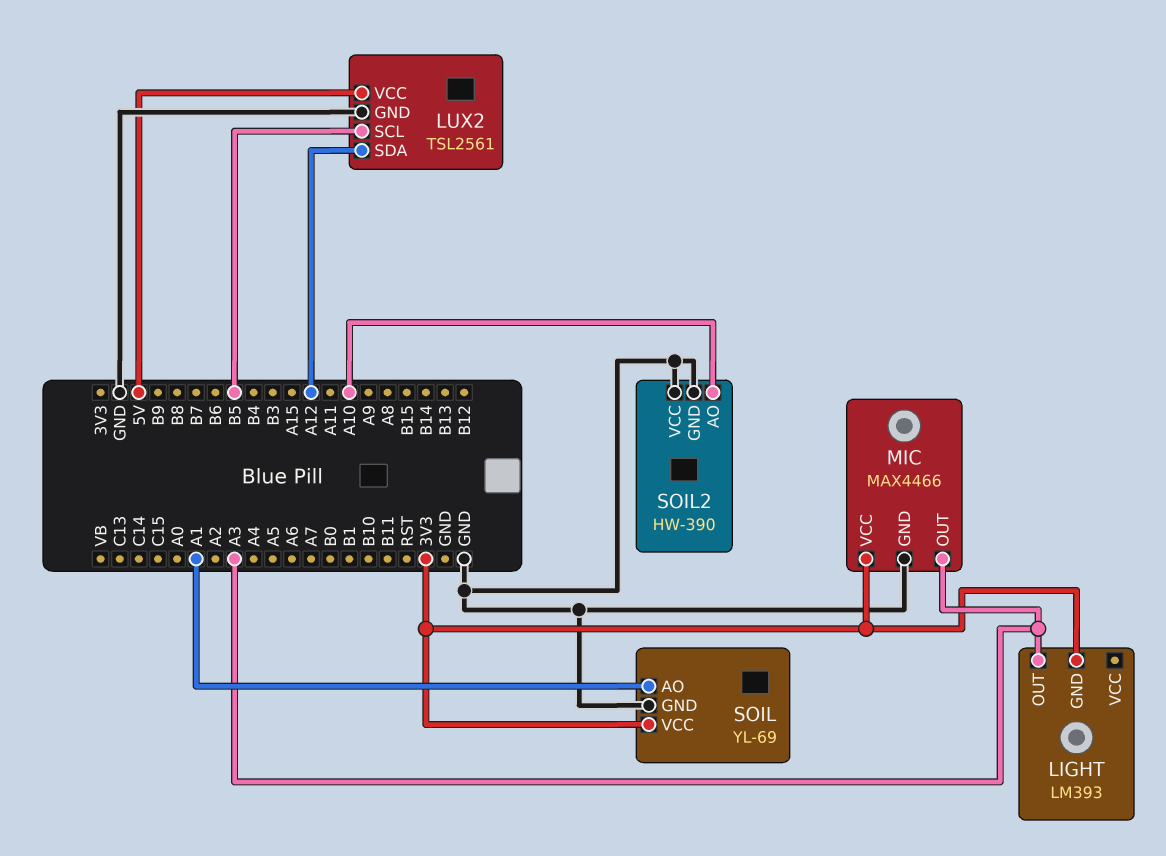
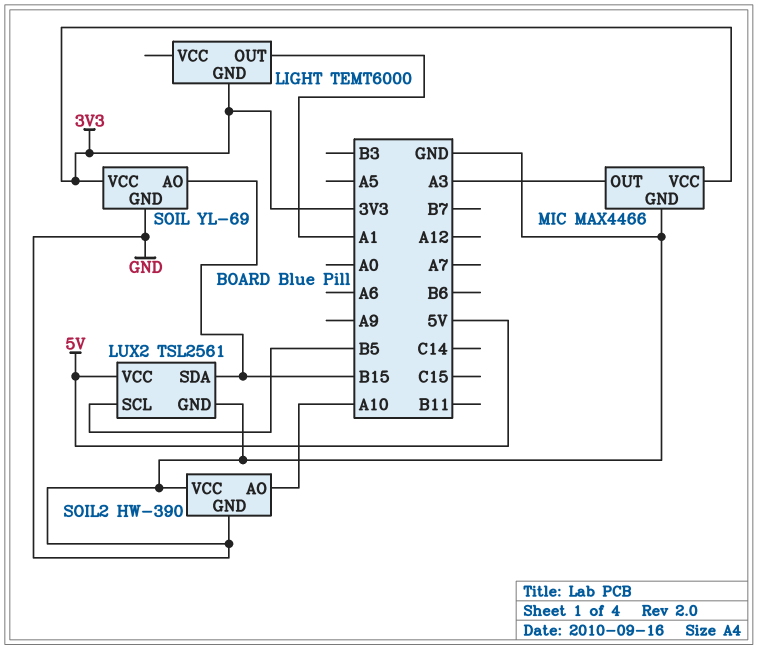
LIGHT: LM393 -> TEMT6000
LIGHT pin OUT: A3 -> A1
LUX2 pin SDA: A12 -> B15
SOIL pin AO: A1 -> B15

